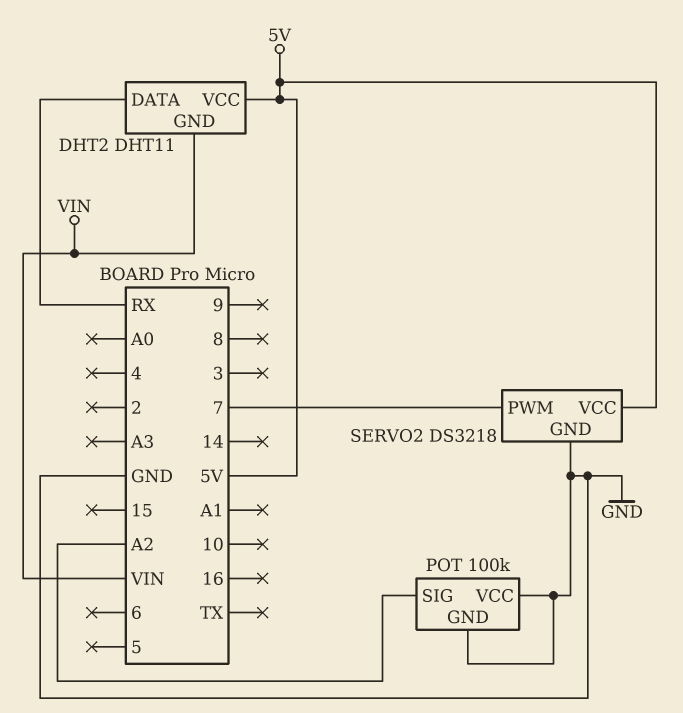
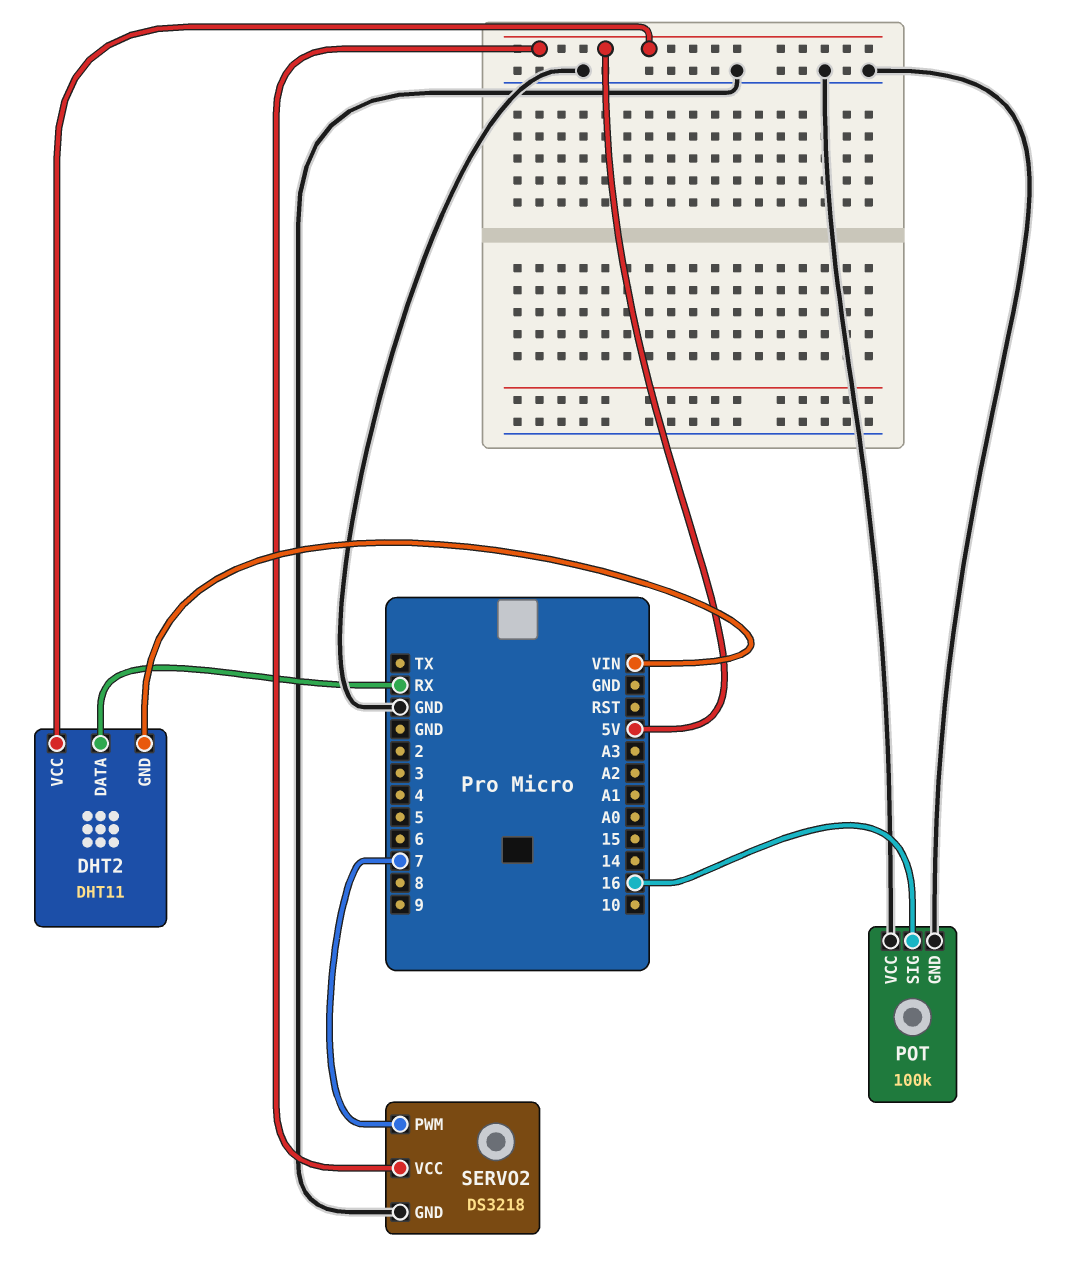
POT pin SIG: A2 -> 16

